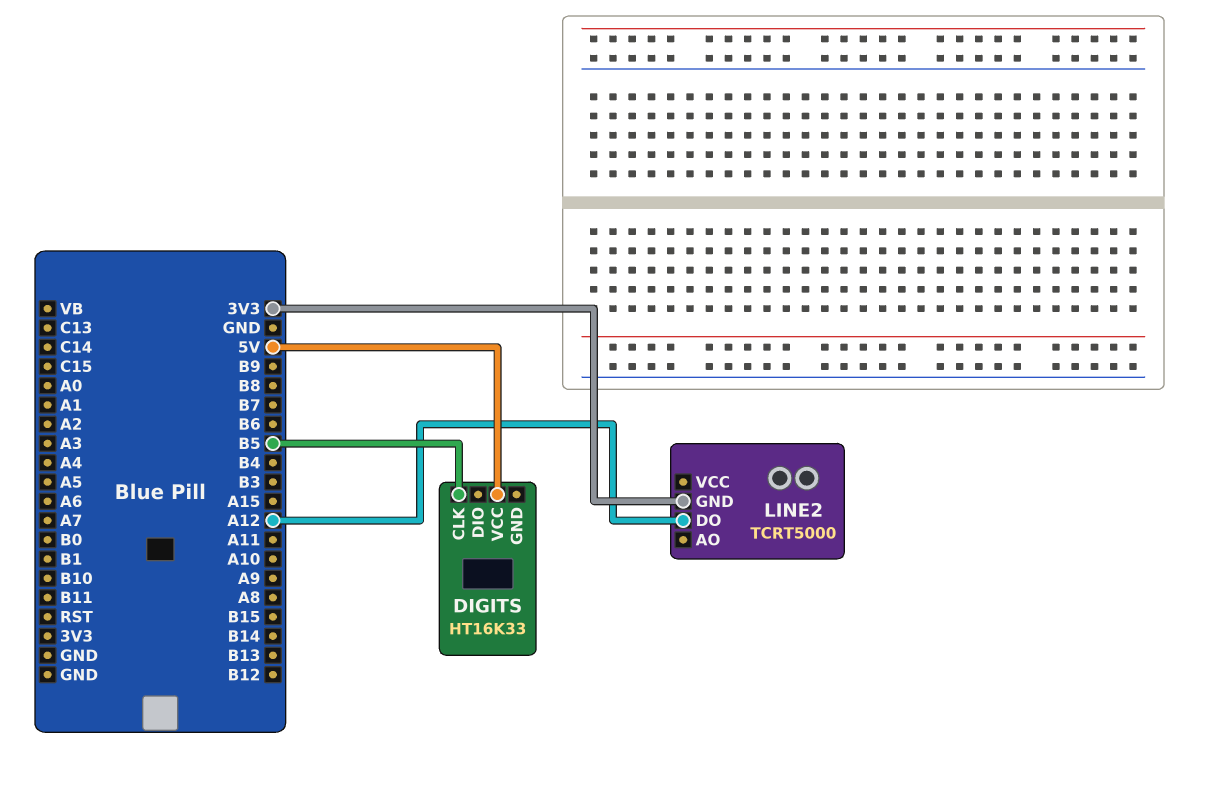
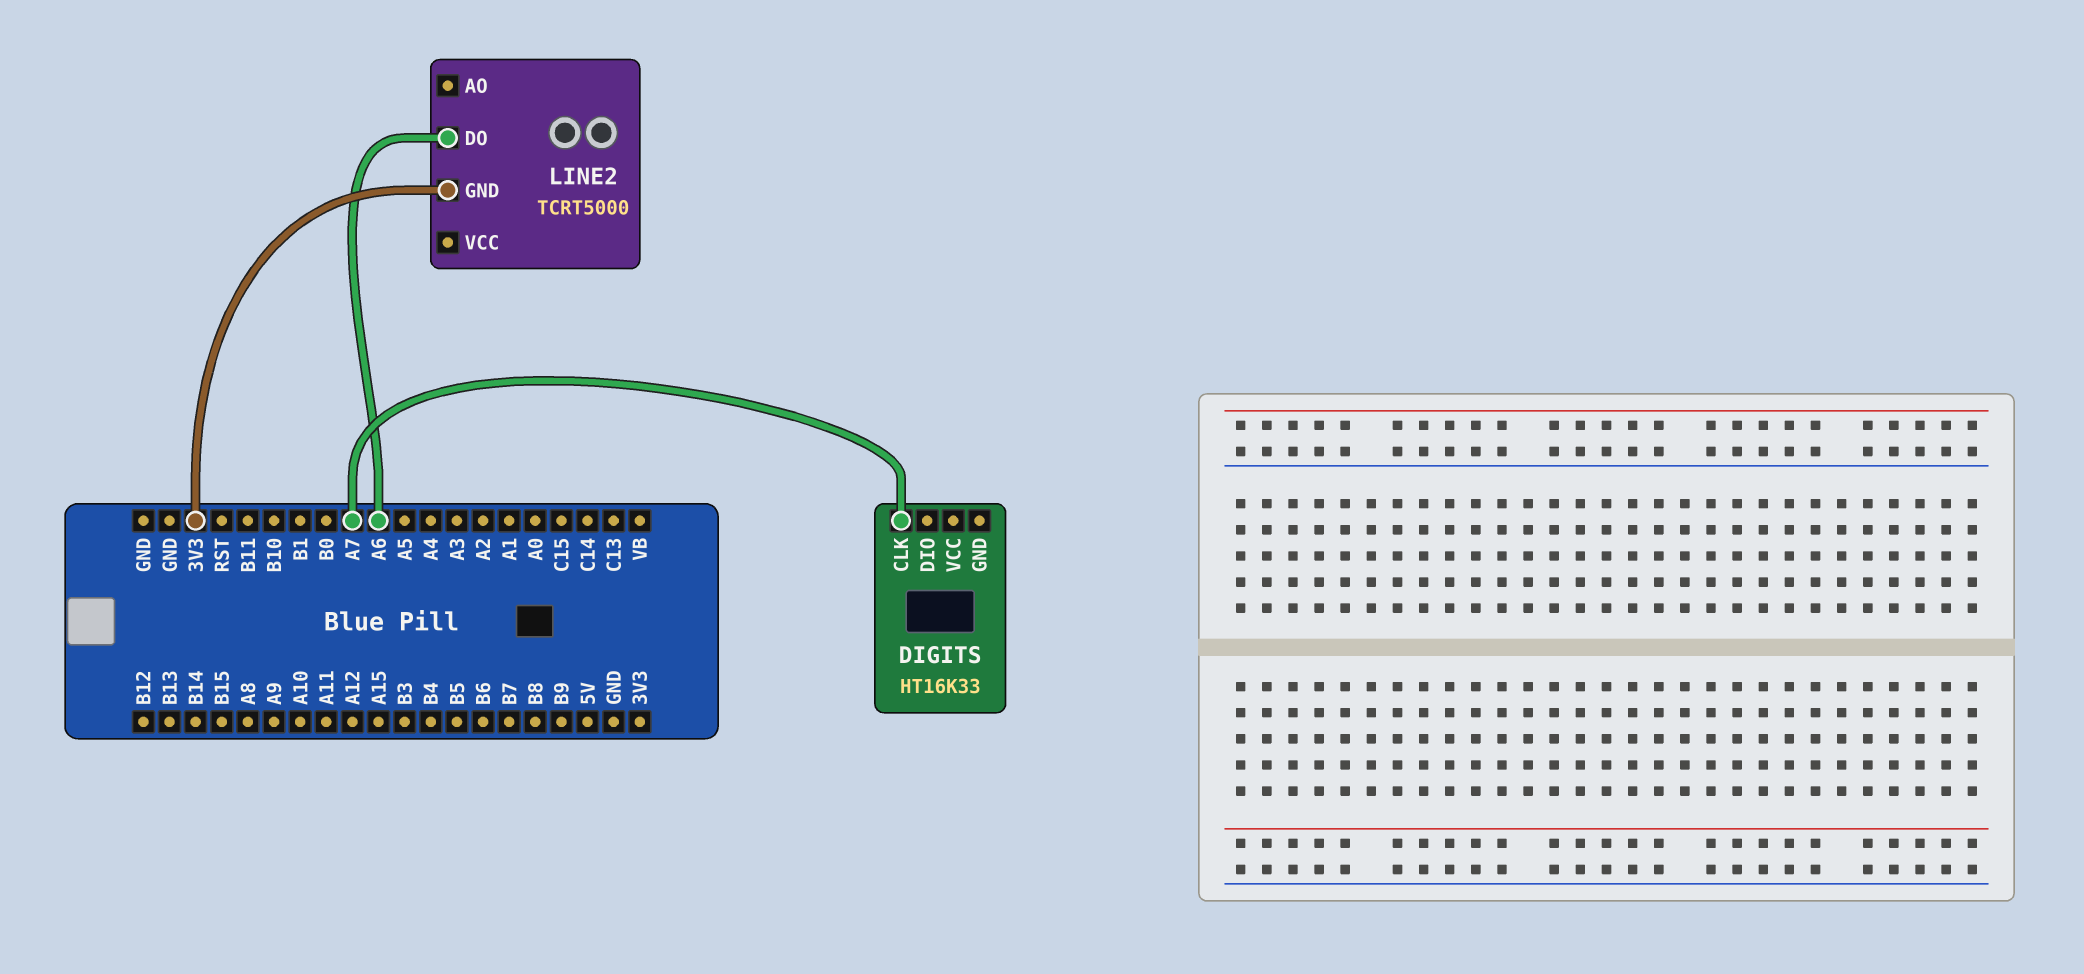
DIGITS pin CLK: B5 -> A7
DIGITS pin VCC: 5V -> none
LINE2 pin DO: A12 -> A6

